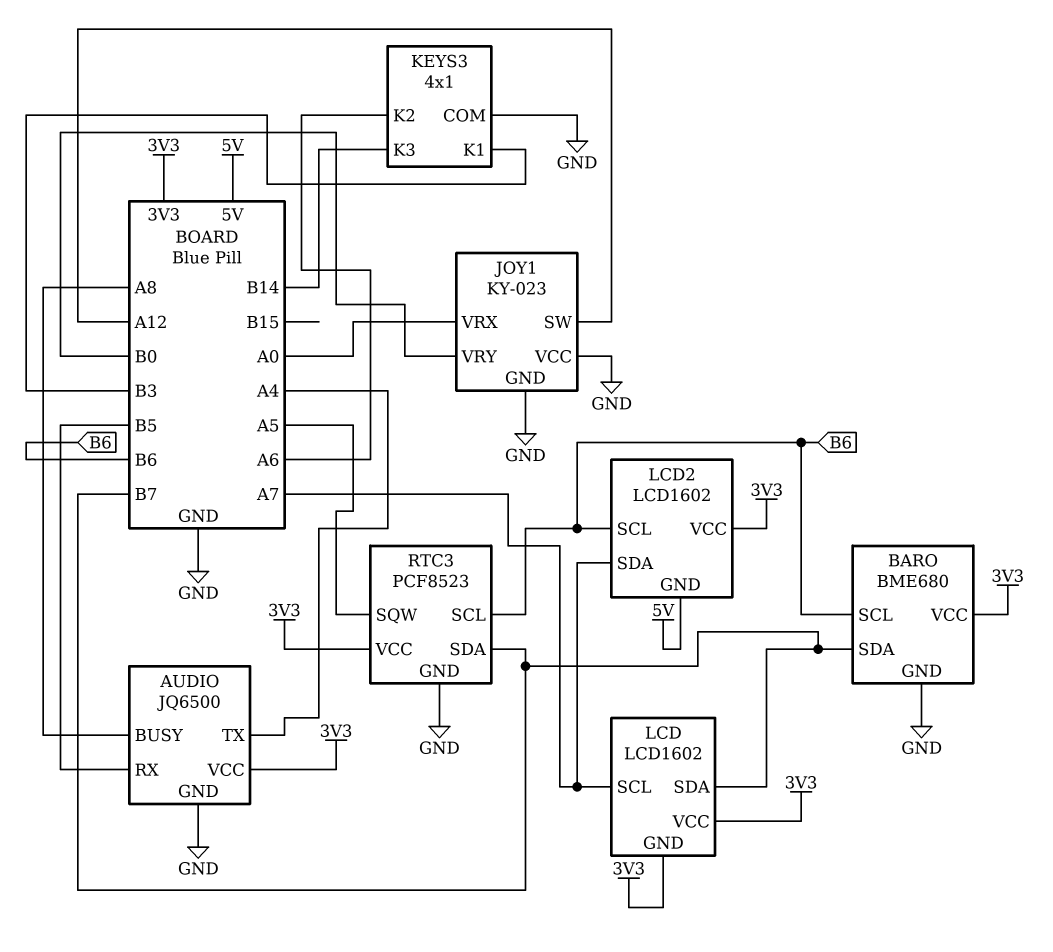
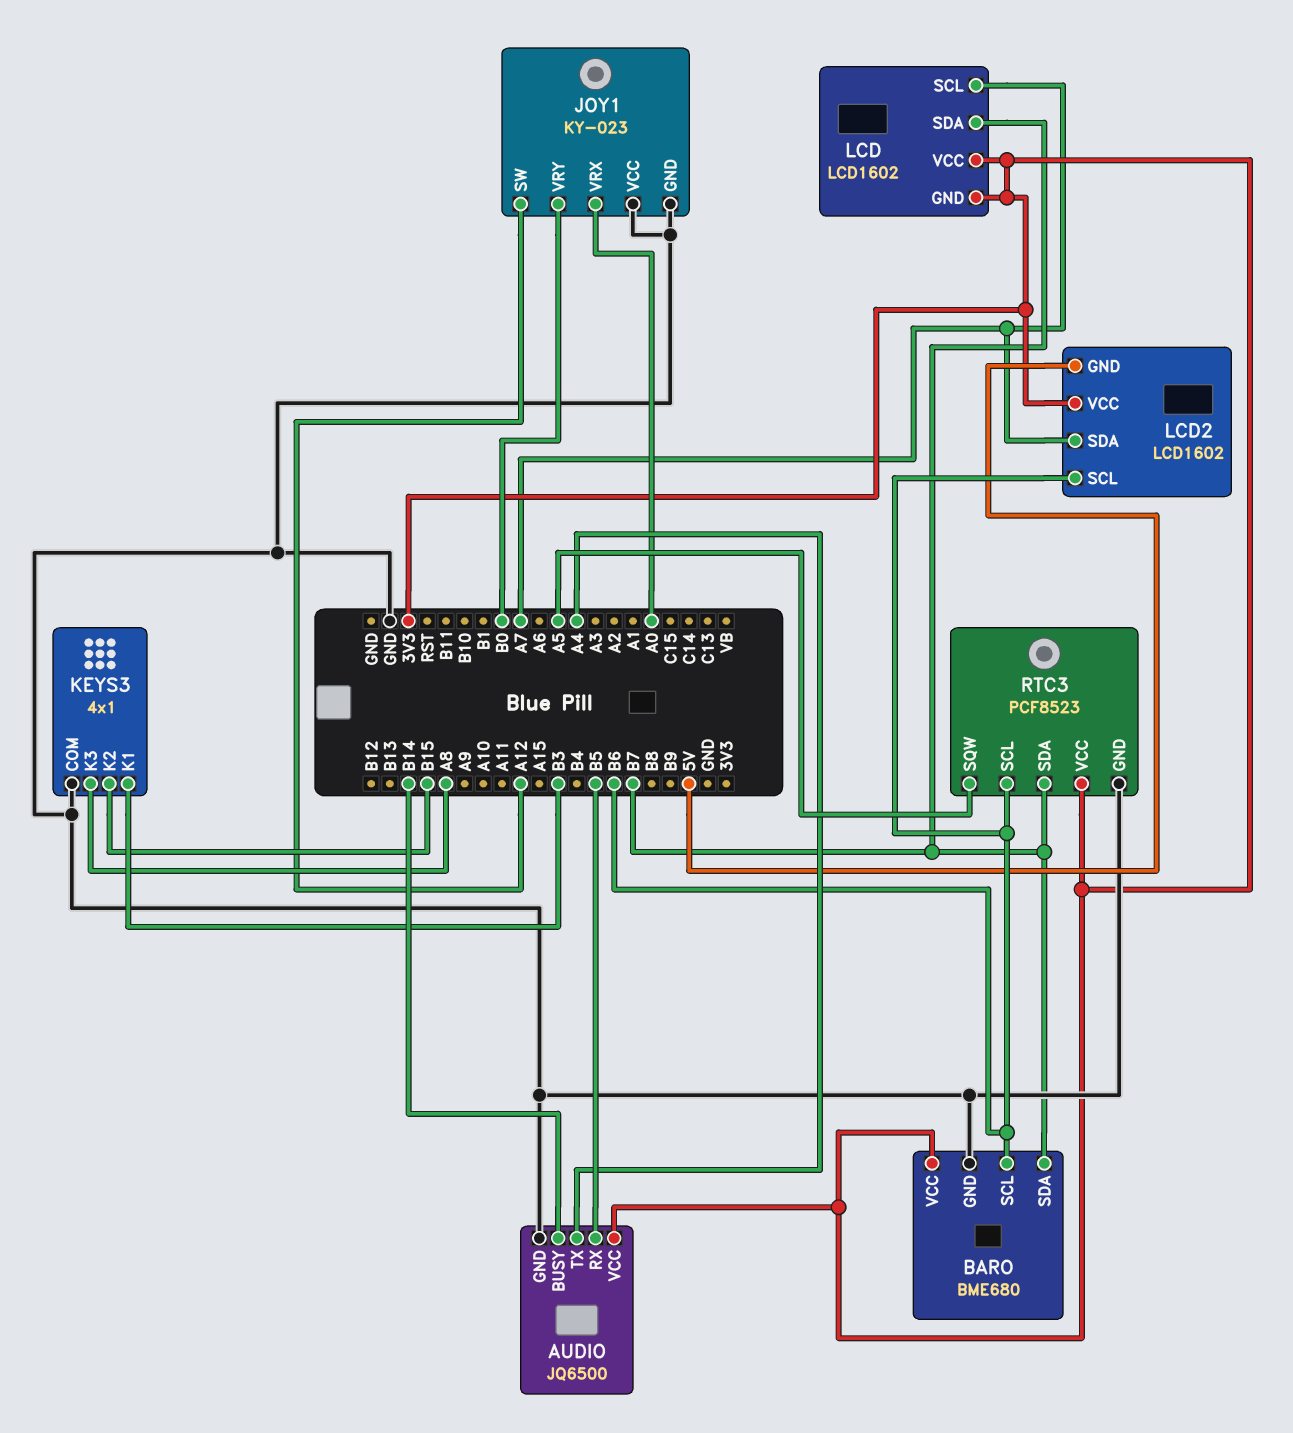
AUDIO pin BUSY: A8 -> B14
KEYS3 pin K2: A6 -> B15
KEYS3 pin K3: B14 -> A8

